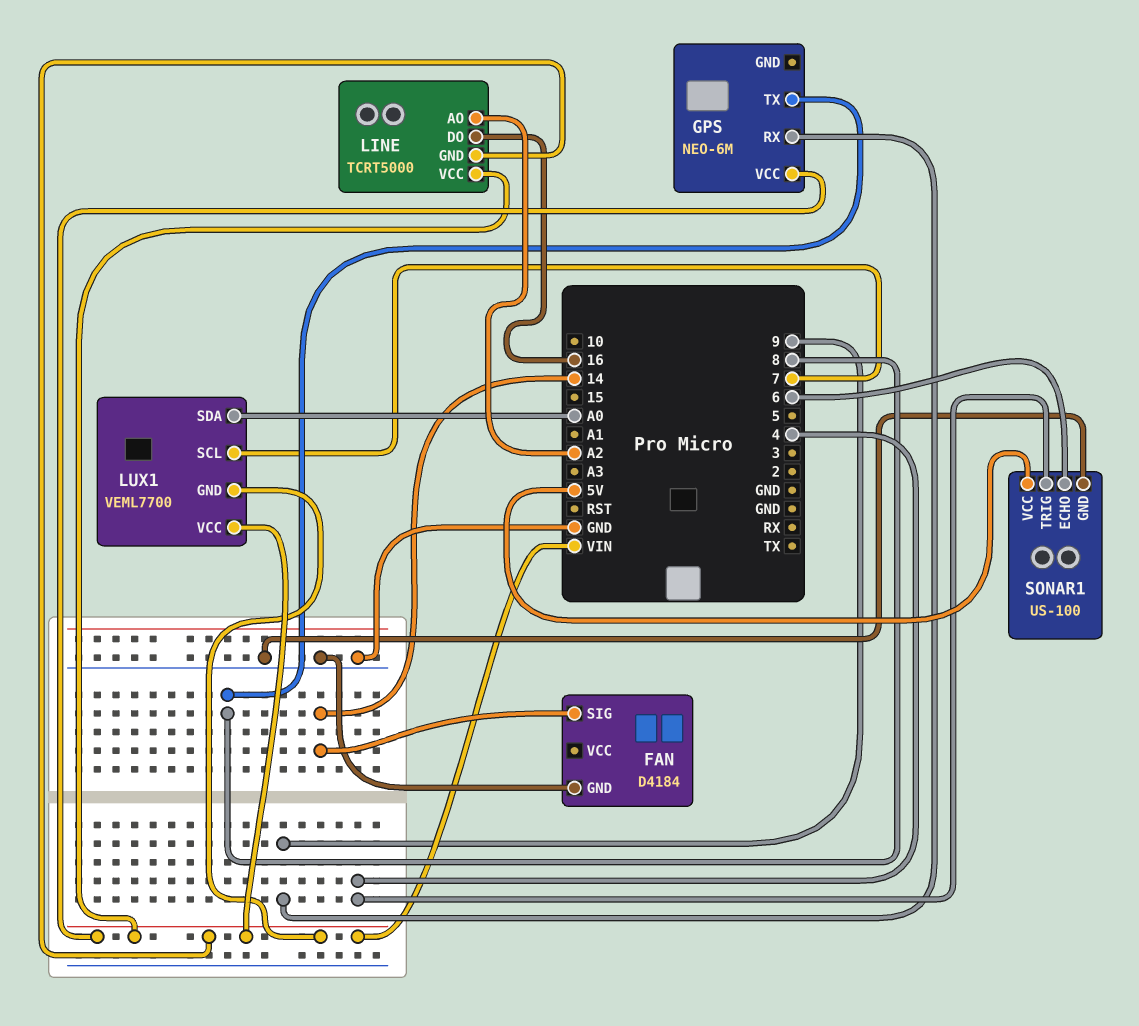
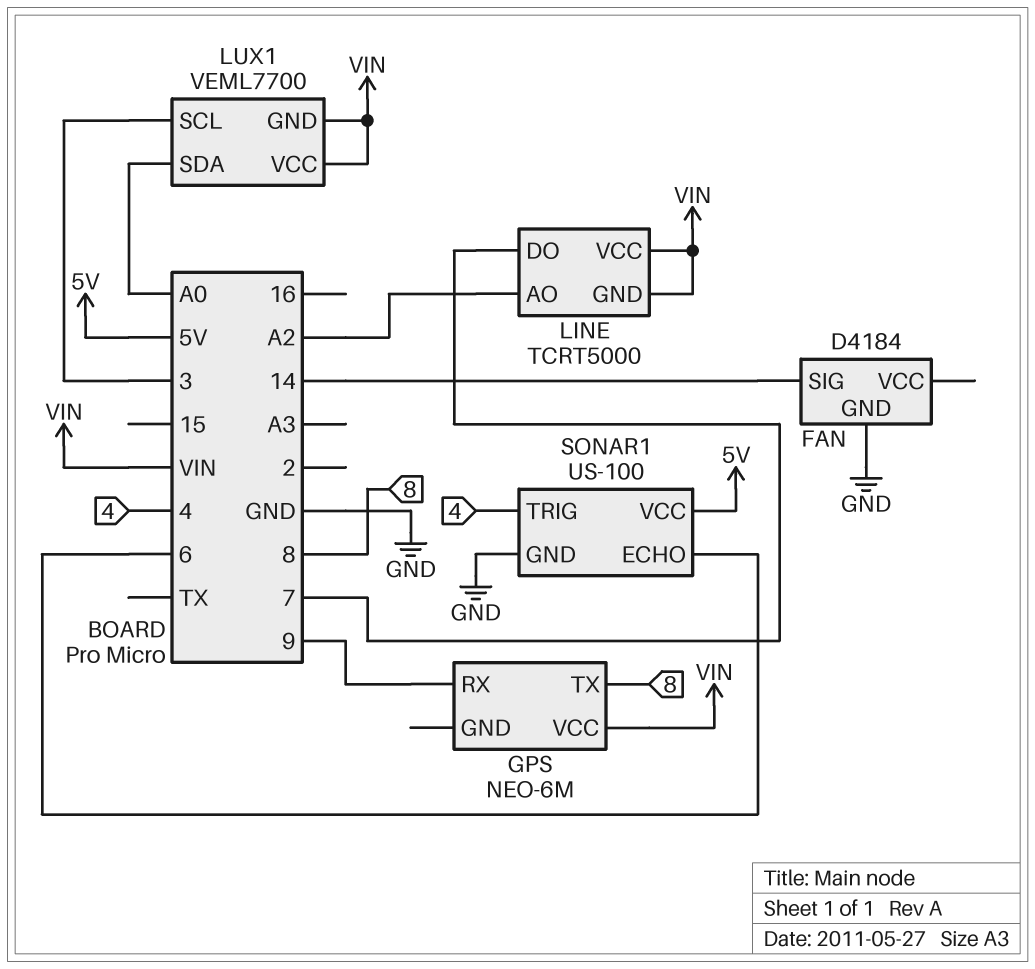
LINE pin DO: 16 -> 7
LUX1 pin SCL: 7 -> 3

